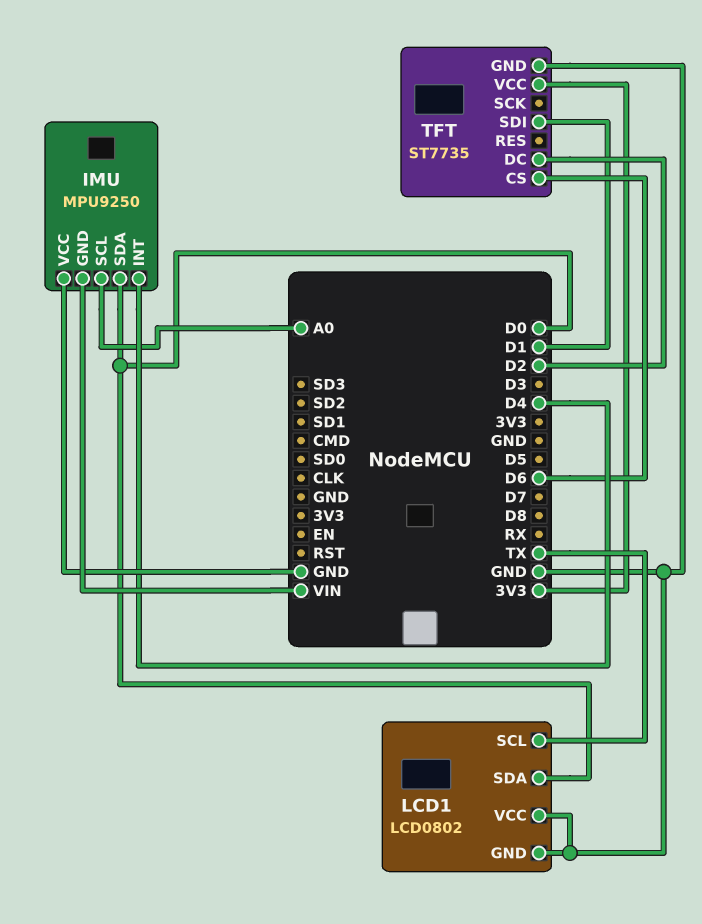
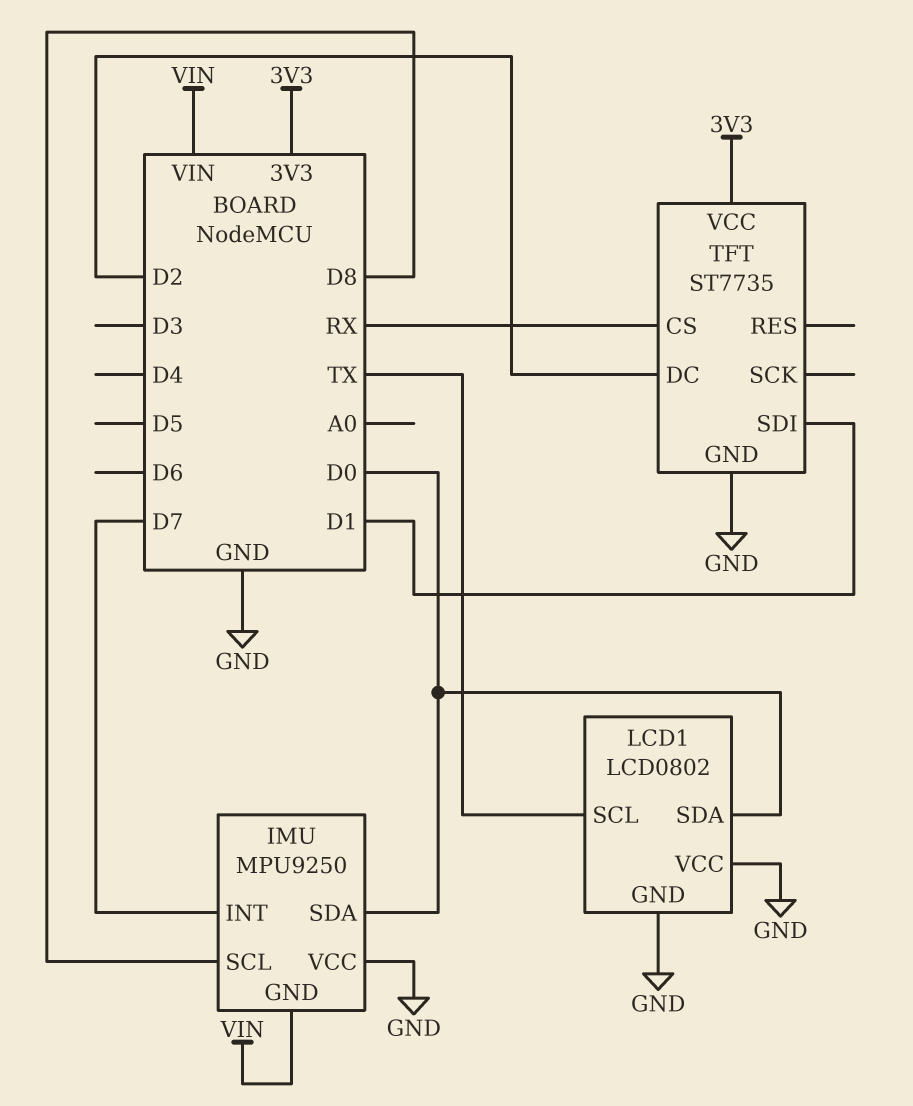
IMU pin INT: D4 -> D7
IMU pin SCL: A0 -> D8
TFT pin CS: D6 -> RX

